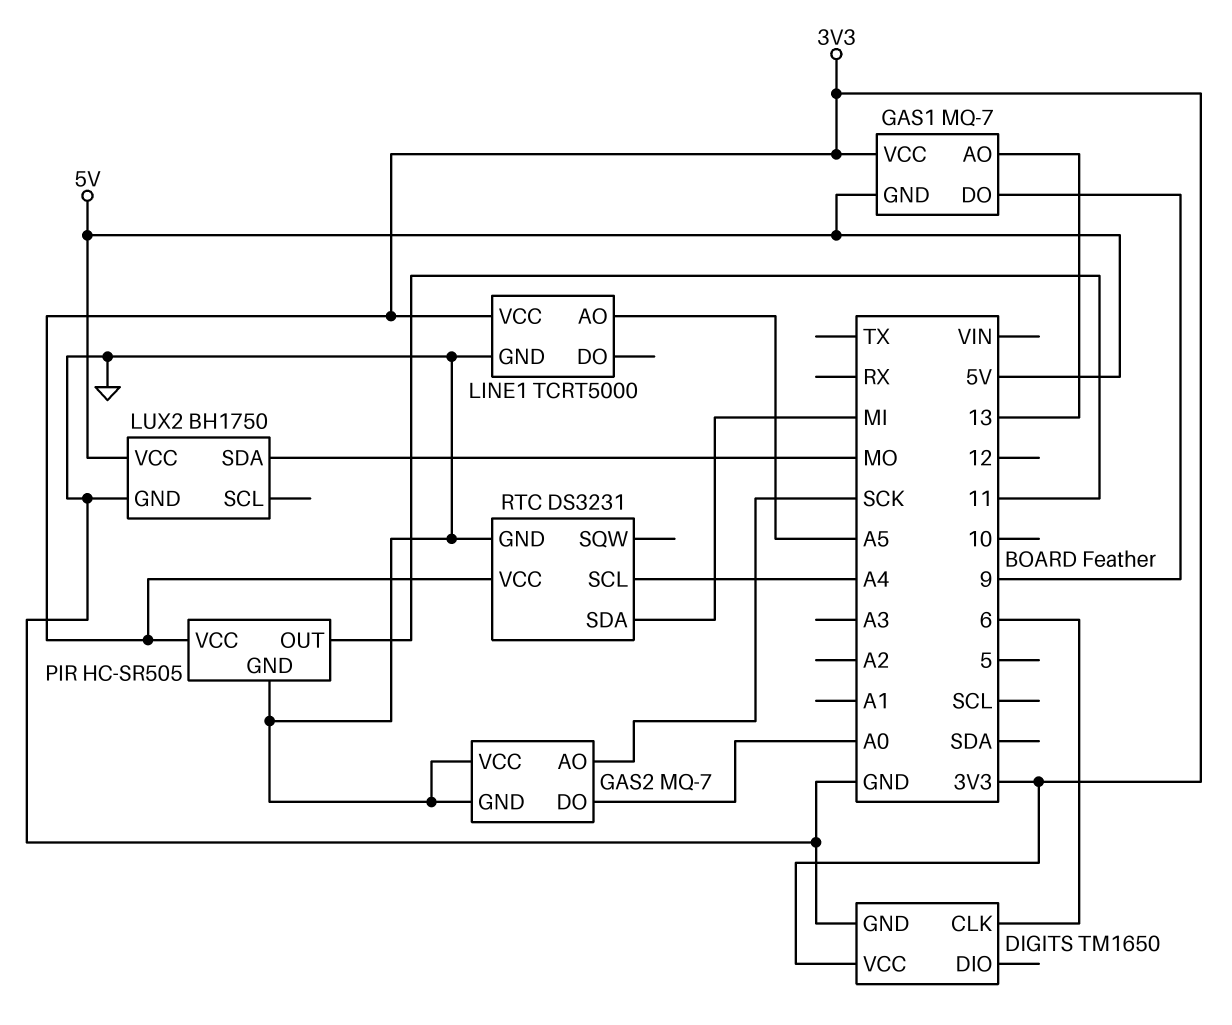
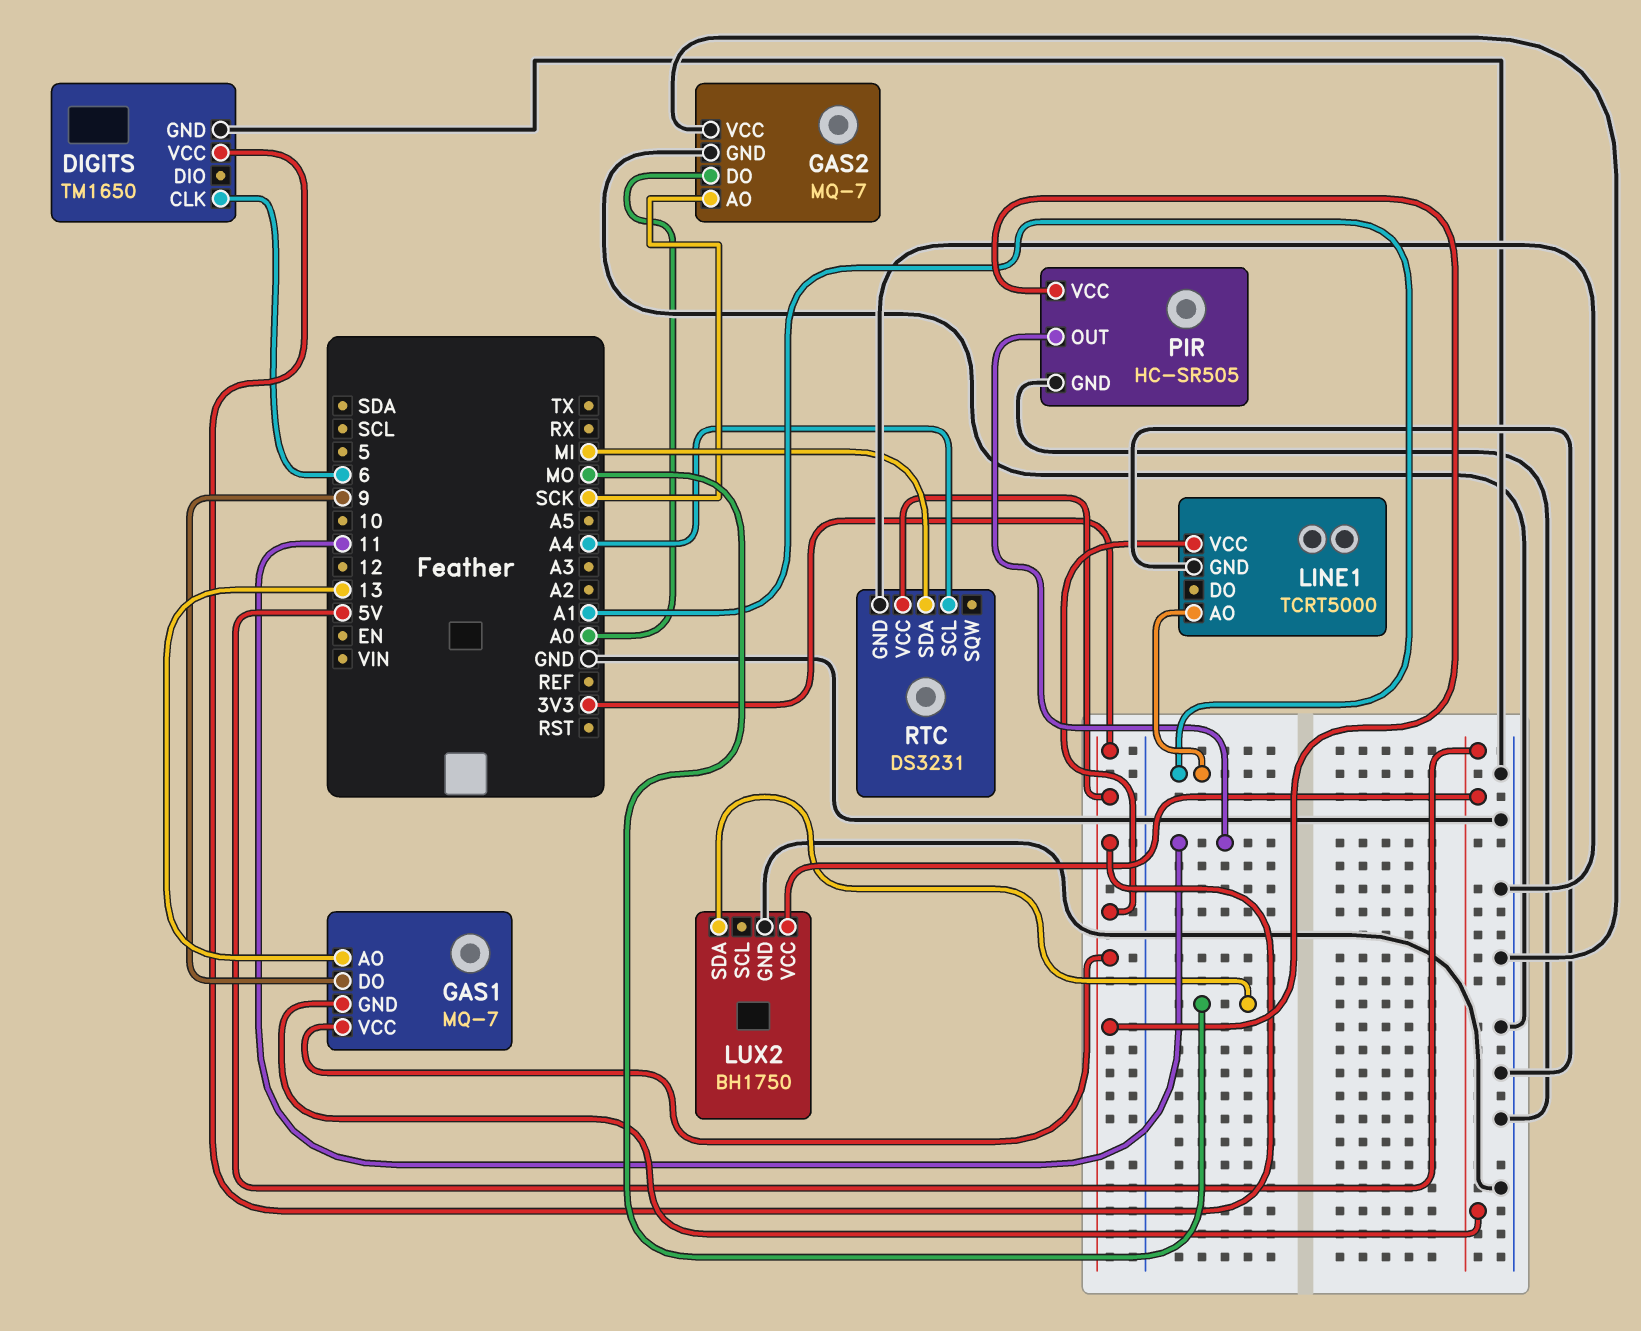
LINE1 pin AO: A5 -> A1

